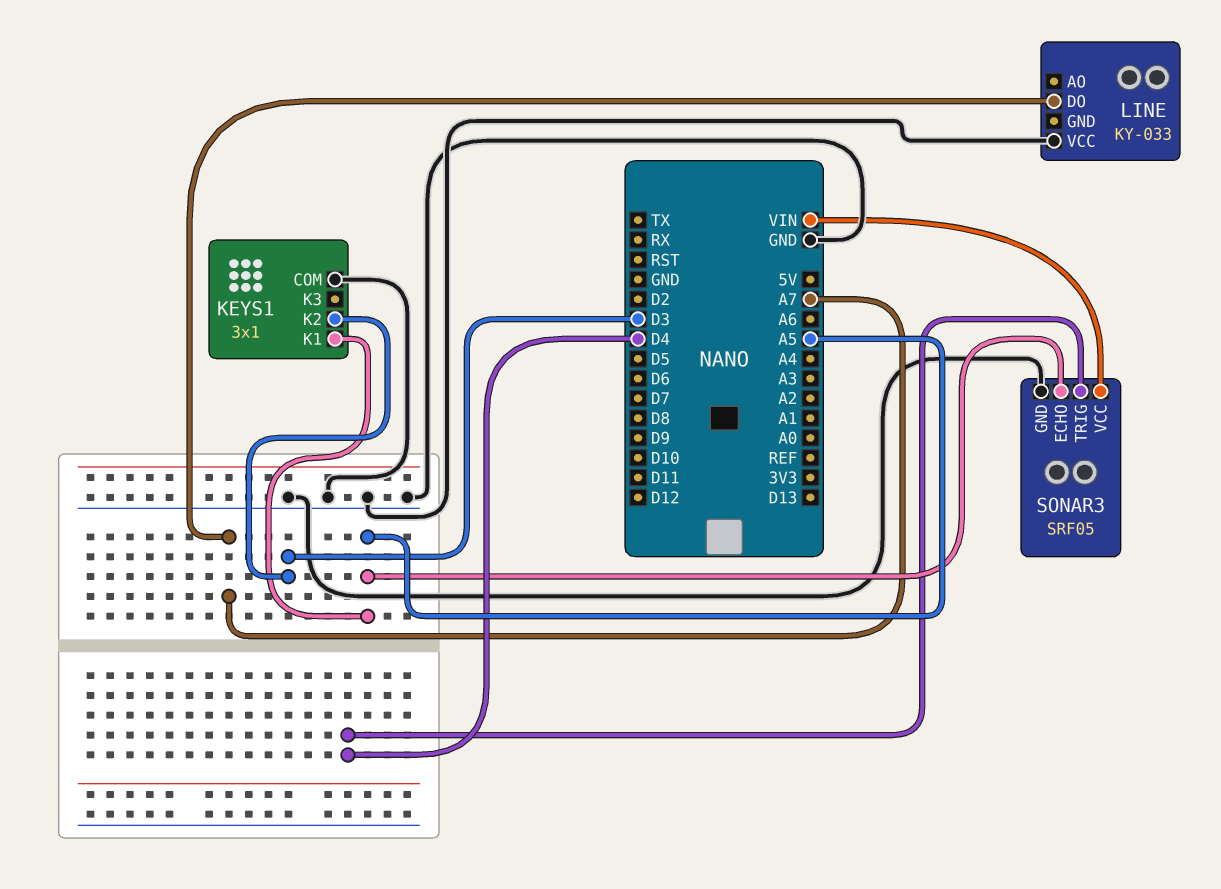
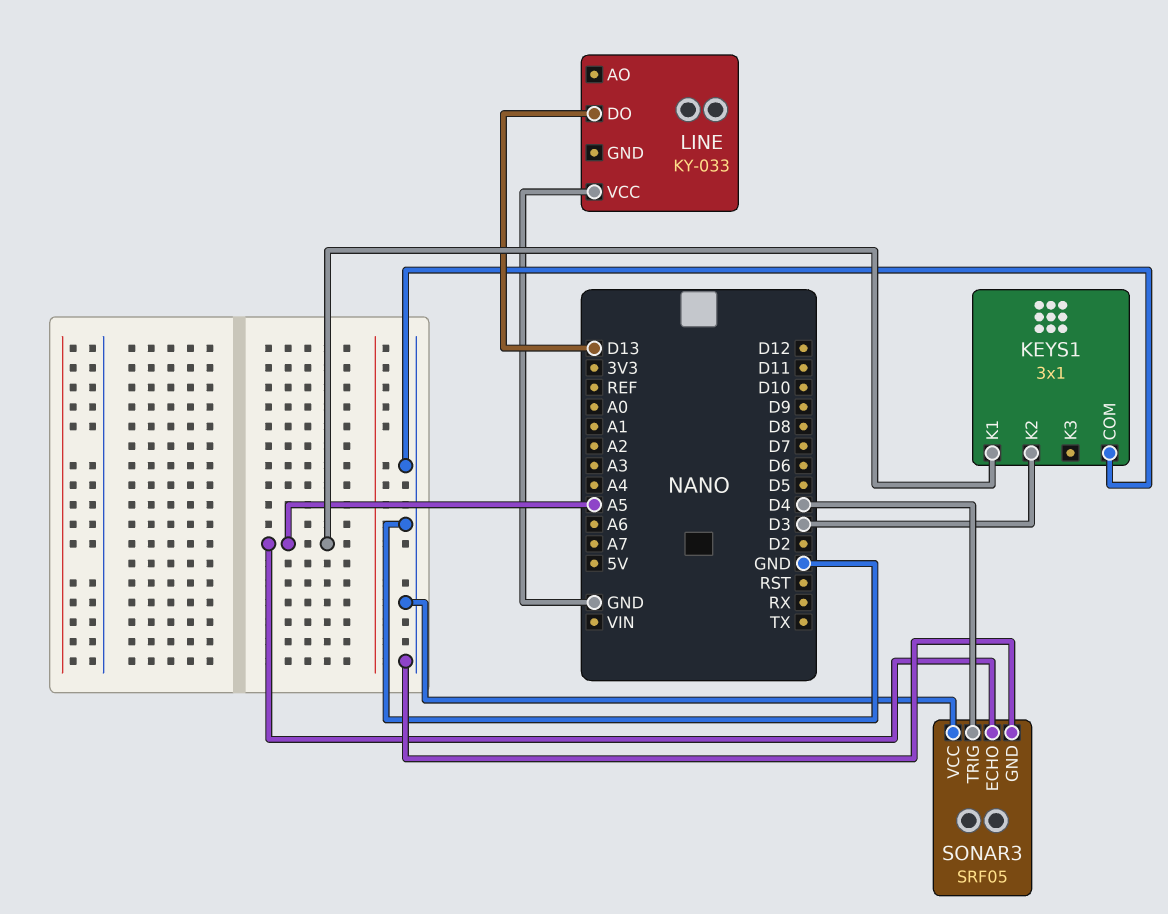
LINE pin DO: A7 -> D13
SONAR3 pin VCC: VIN -> GND

